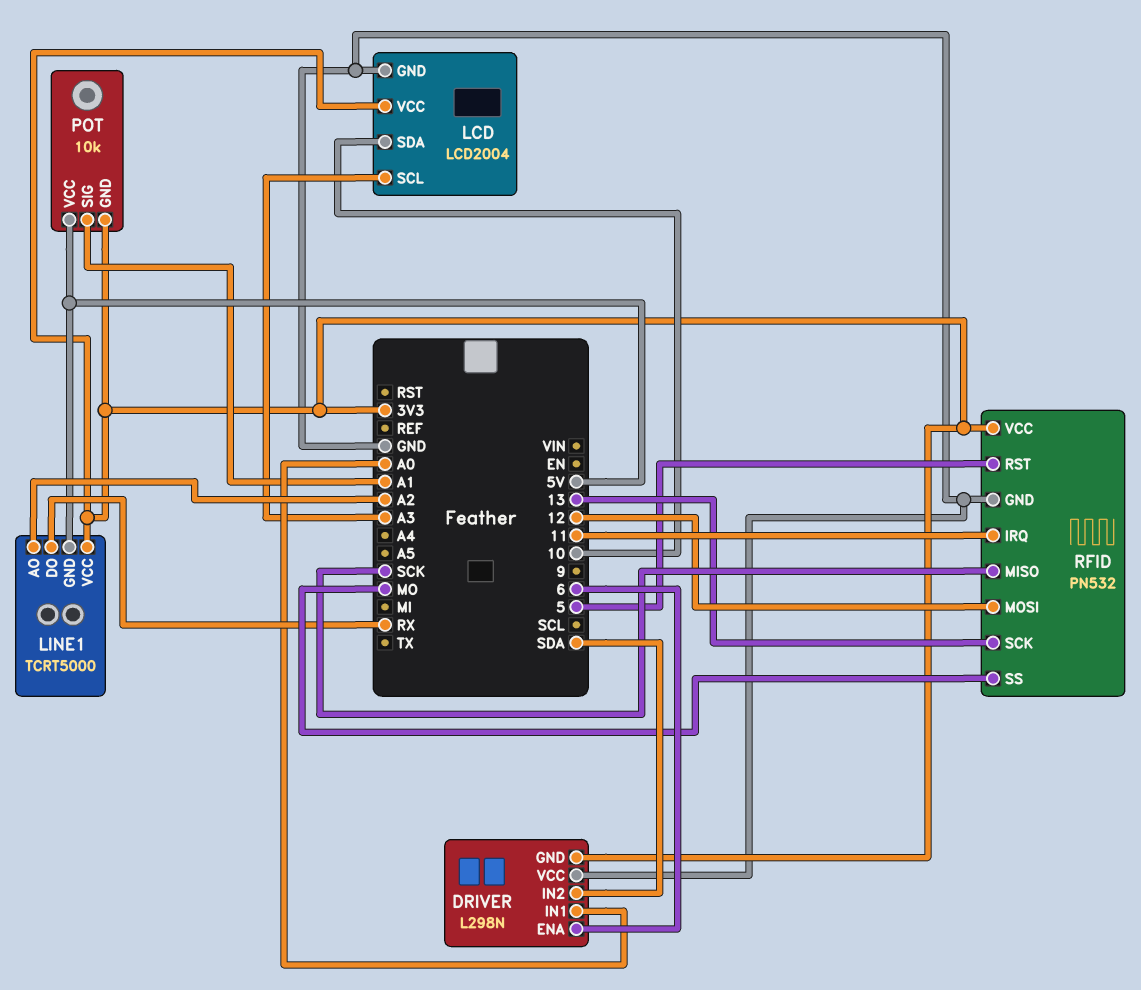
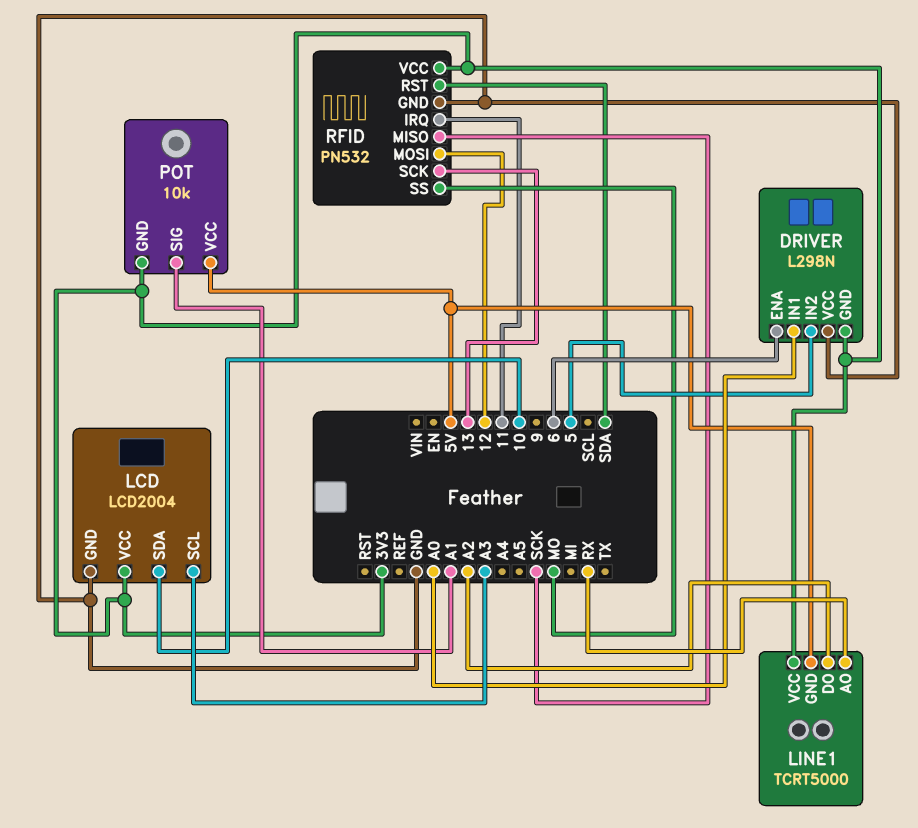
DRIVER pin IN2: SDA -> 5
LINE1 pin AO: A2 -> RX
LINE1 pin DO: RX -> A2
RFID pin RST: 5 -> SDA

